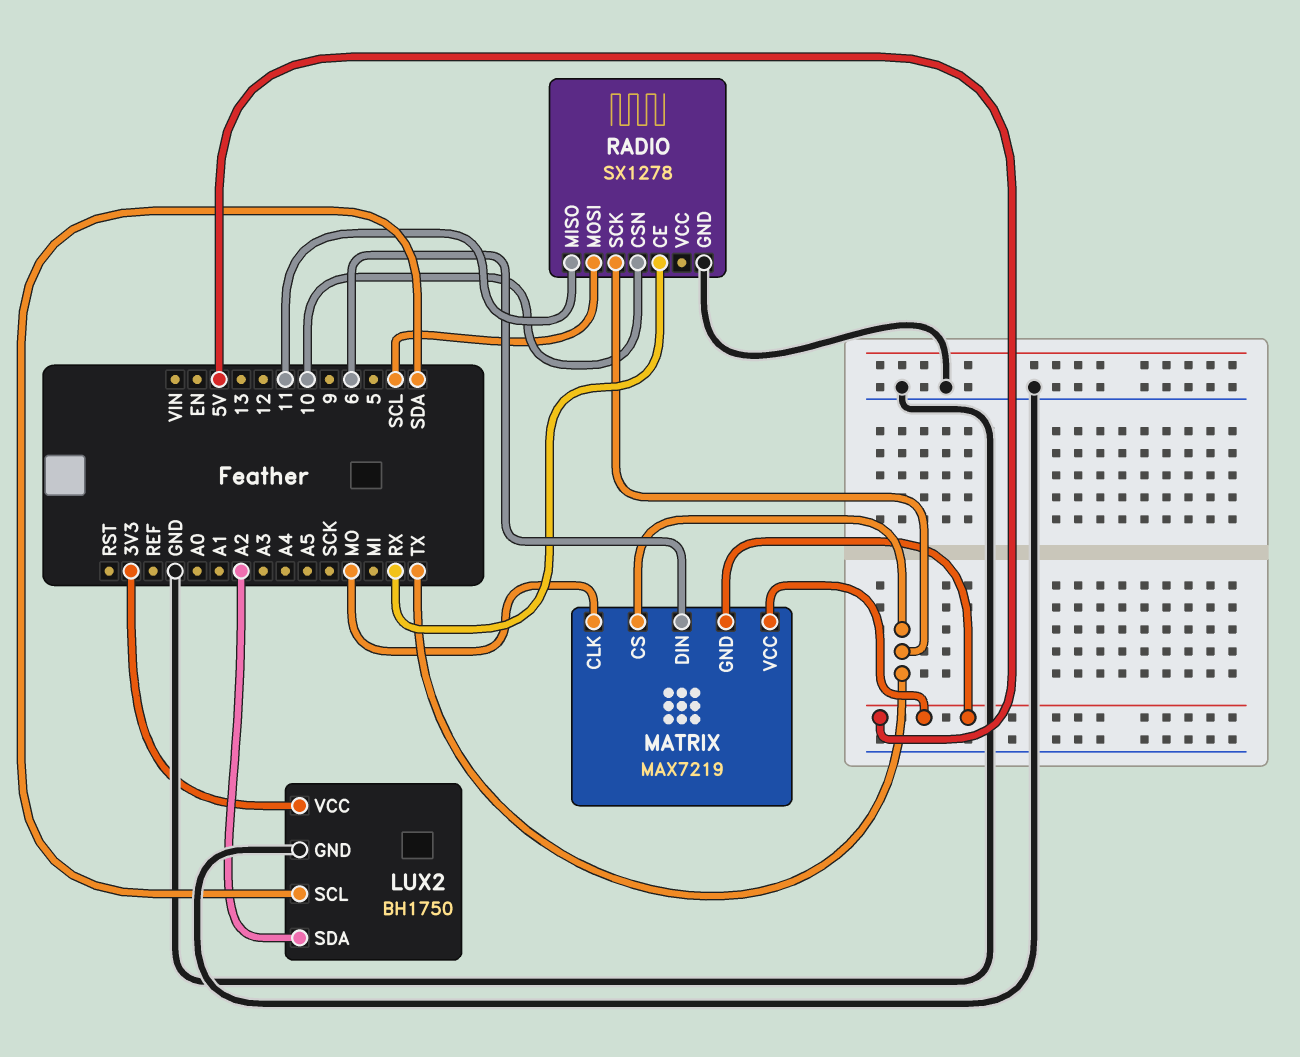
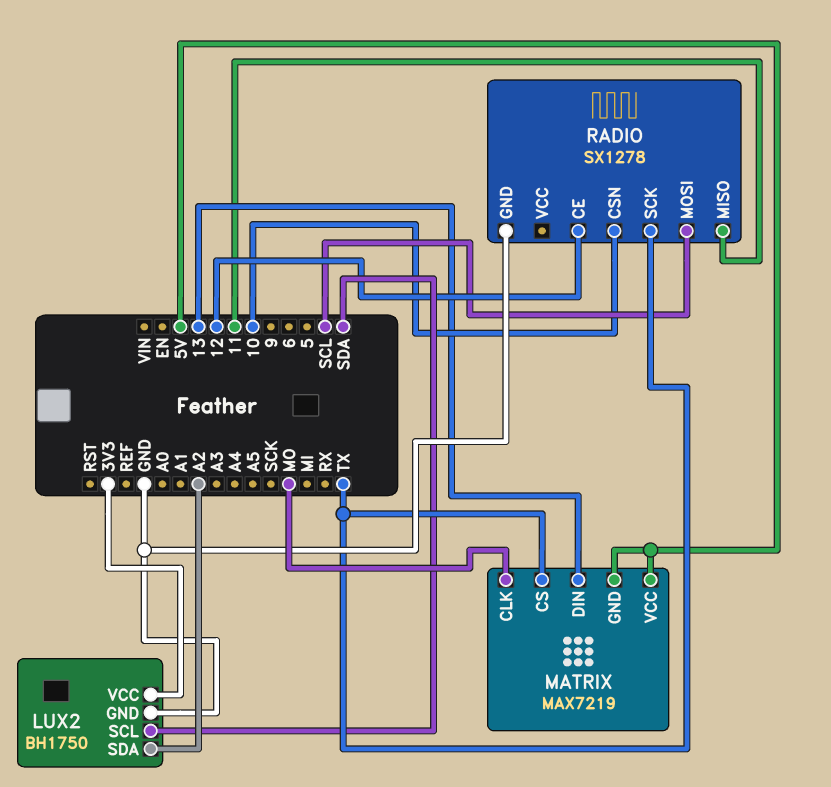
MATRIX pin DIN: 6 -> 13
RADIO pin CE: RX -> 12

